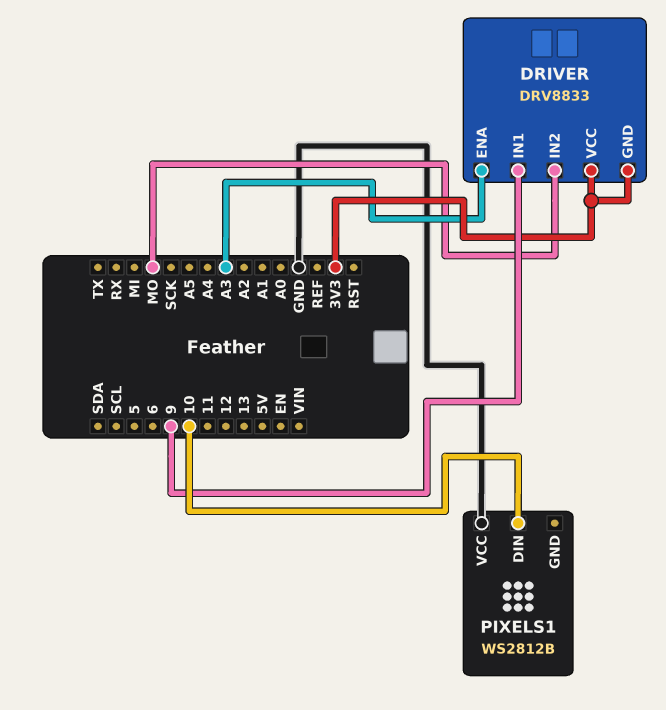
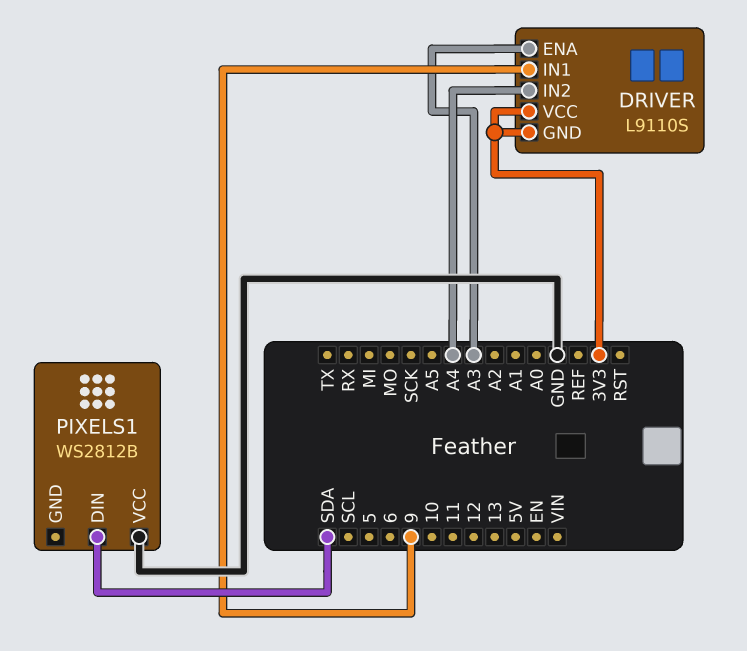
DRIVER: DRV8833 -> L9110S
DRIVER pin IN2: MO -> A4
PIXELS1 pin DIN: 10 -> SDA

